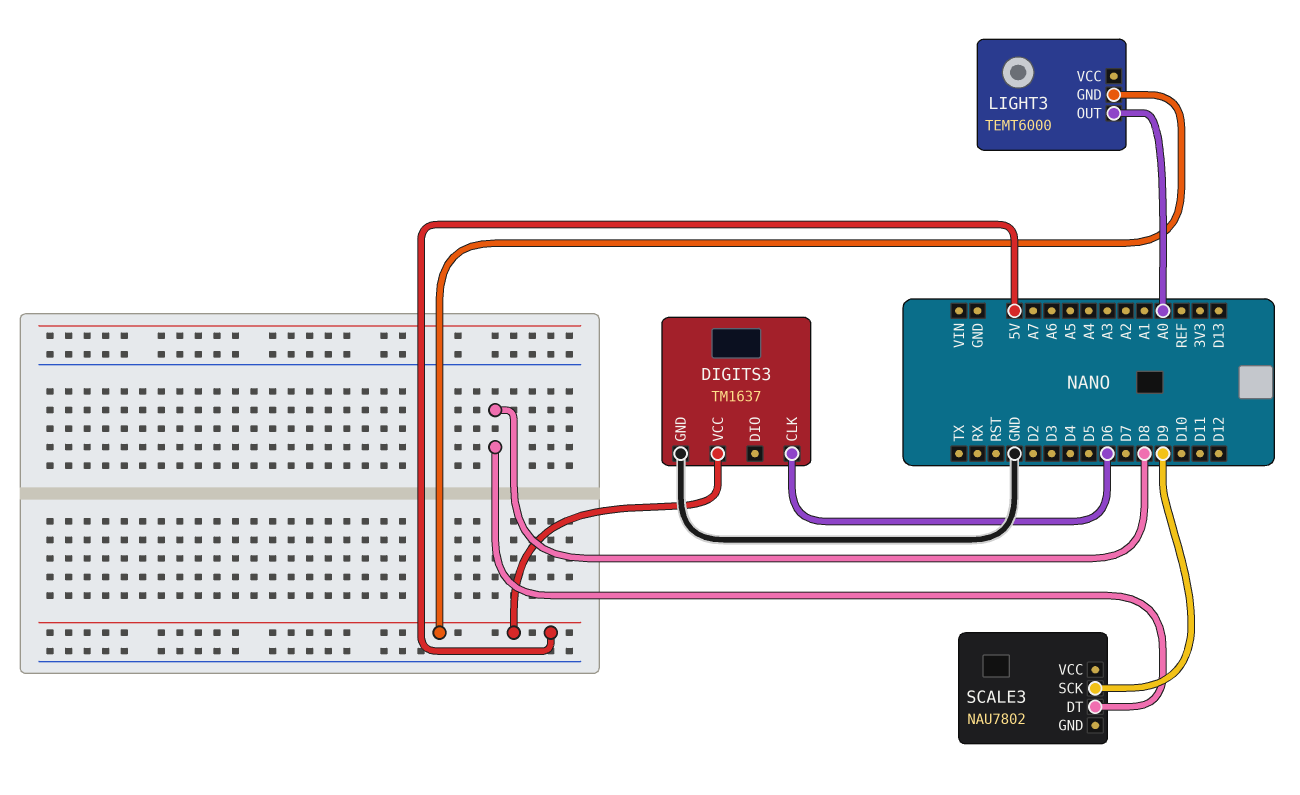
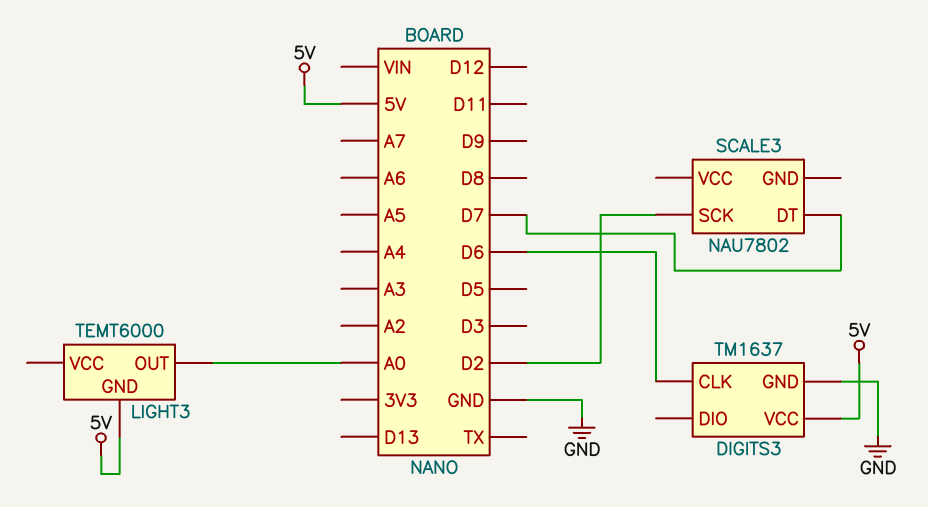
SCALE3 pin DT: D8 -> D7
SCALE3 pin SCK: D9 -> D2

